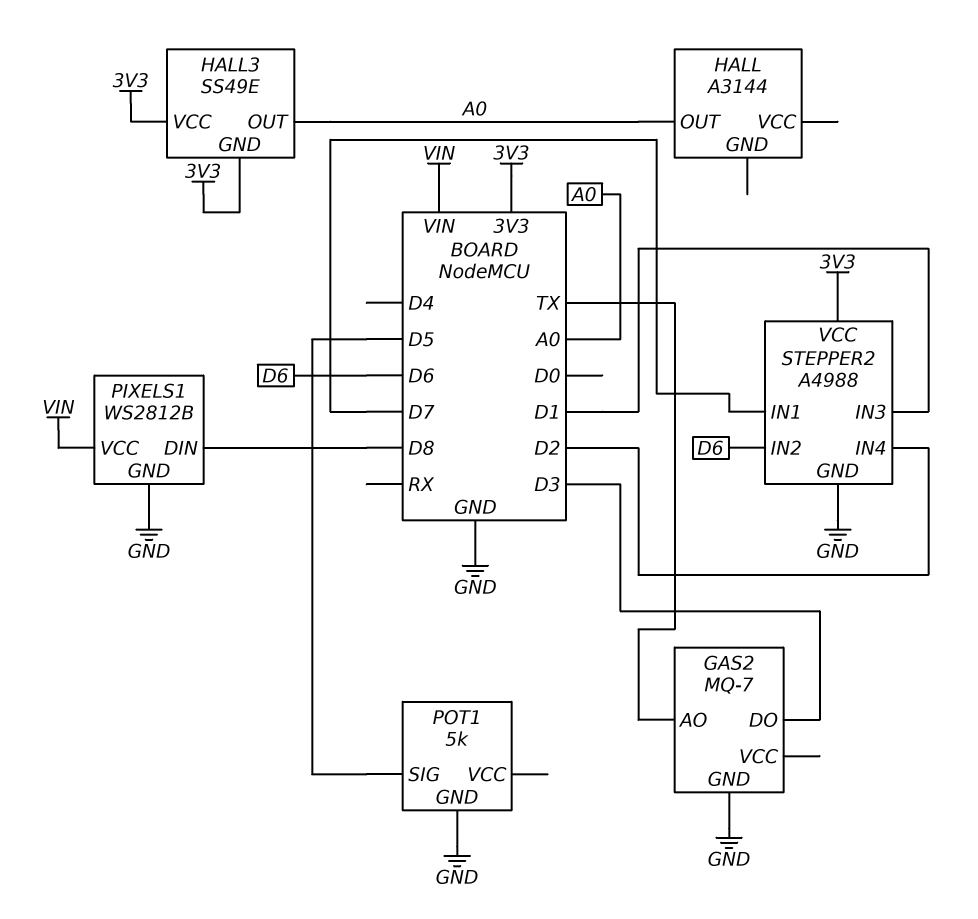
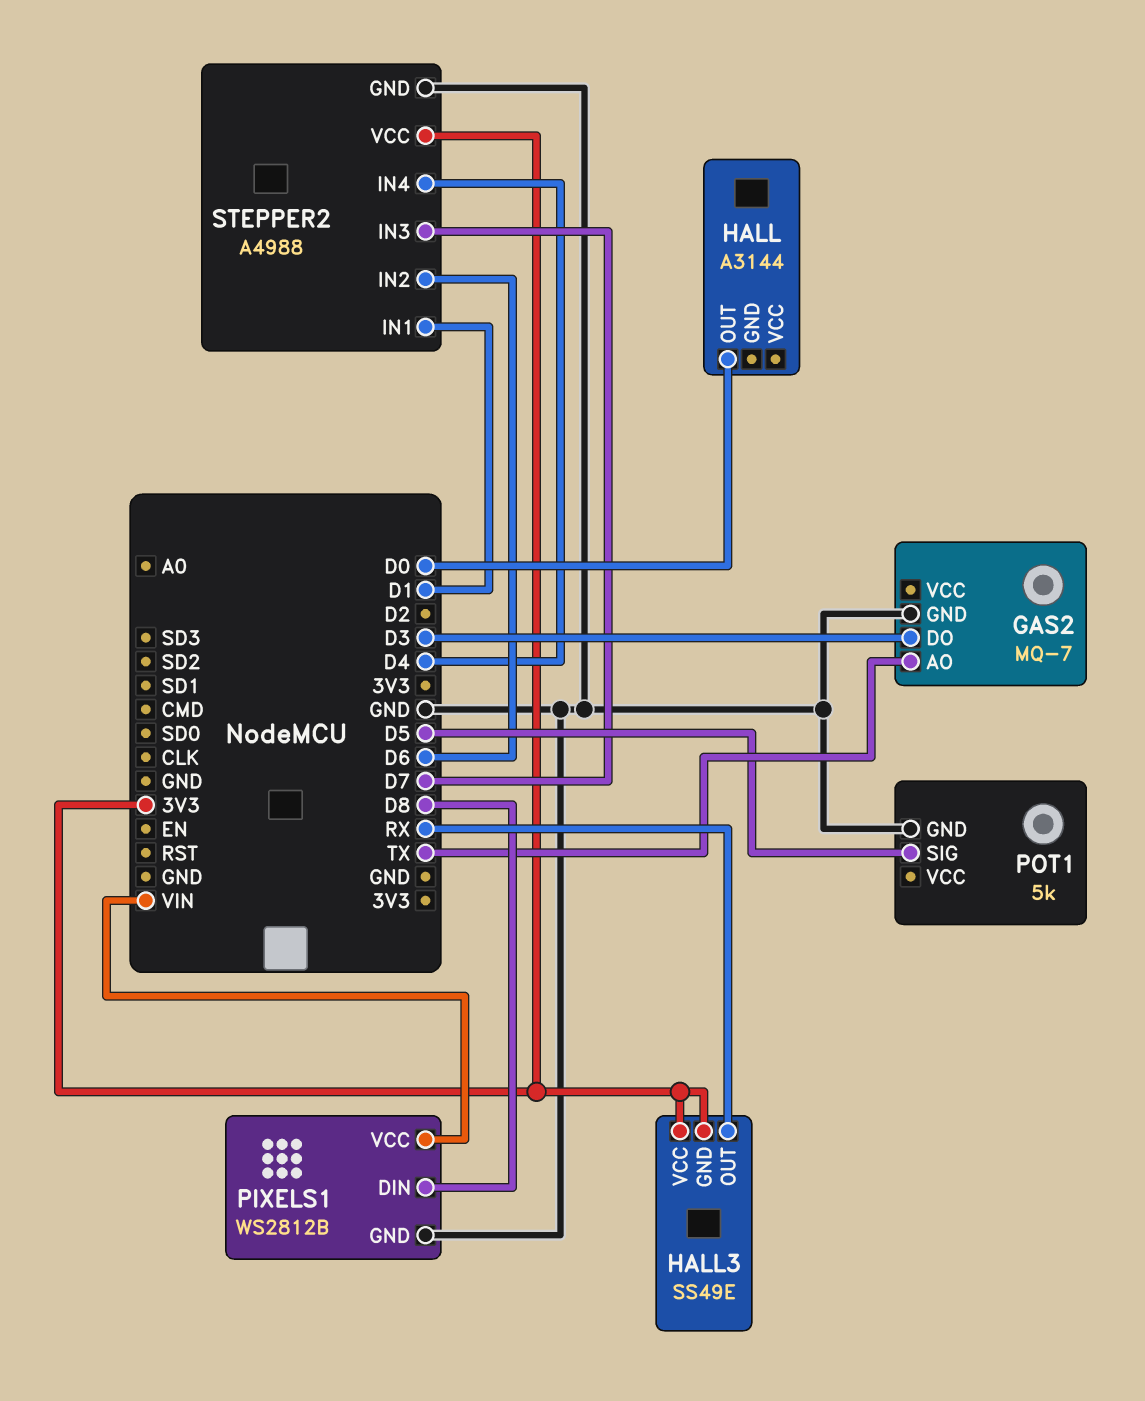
HALL pin OUT: A0 -> D0
HALL3 pin OUT: A0 -> RX
STEPPER2 pin IN1: D7 -> D1
STEPPER2 pin IN3: D1 -> D7
STEPPER2 pin IN4: D2 -> D4

